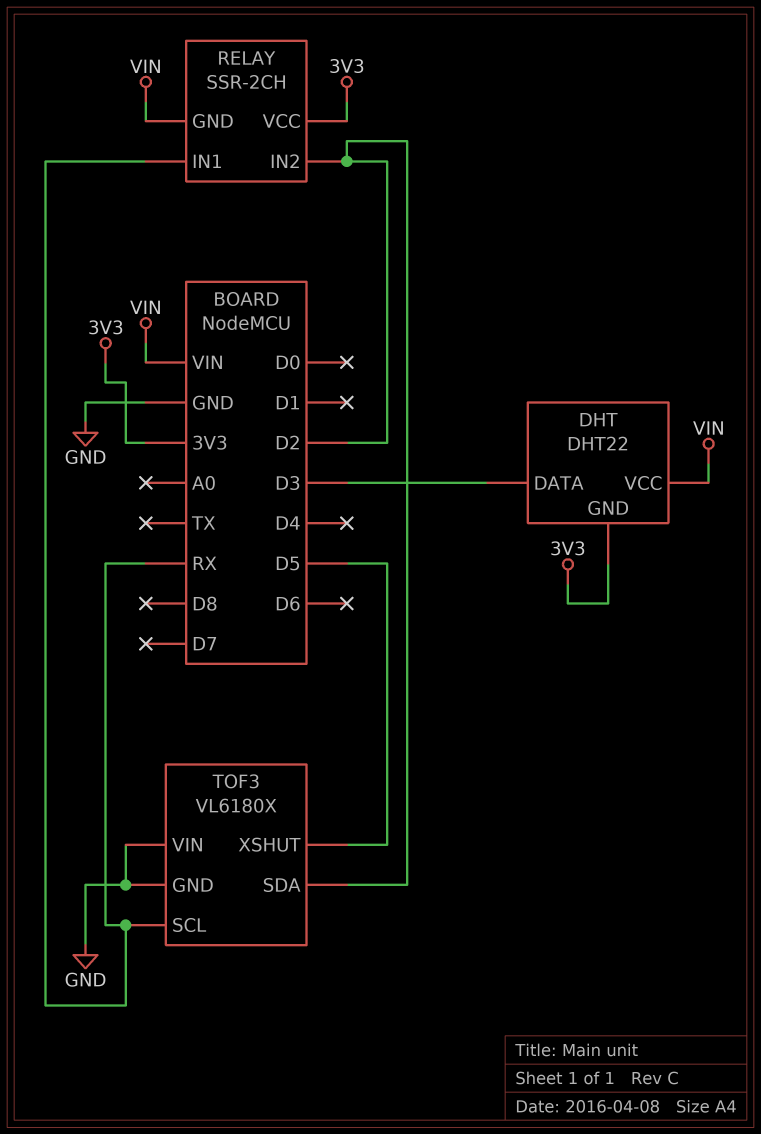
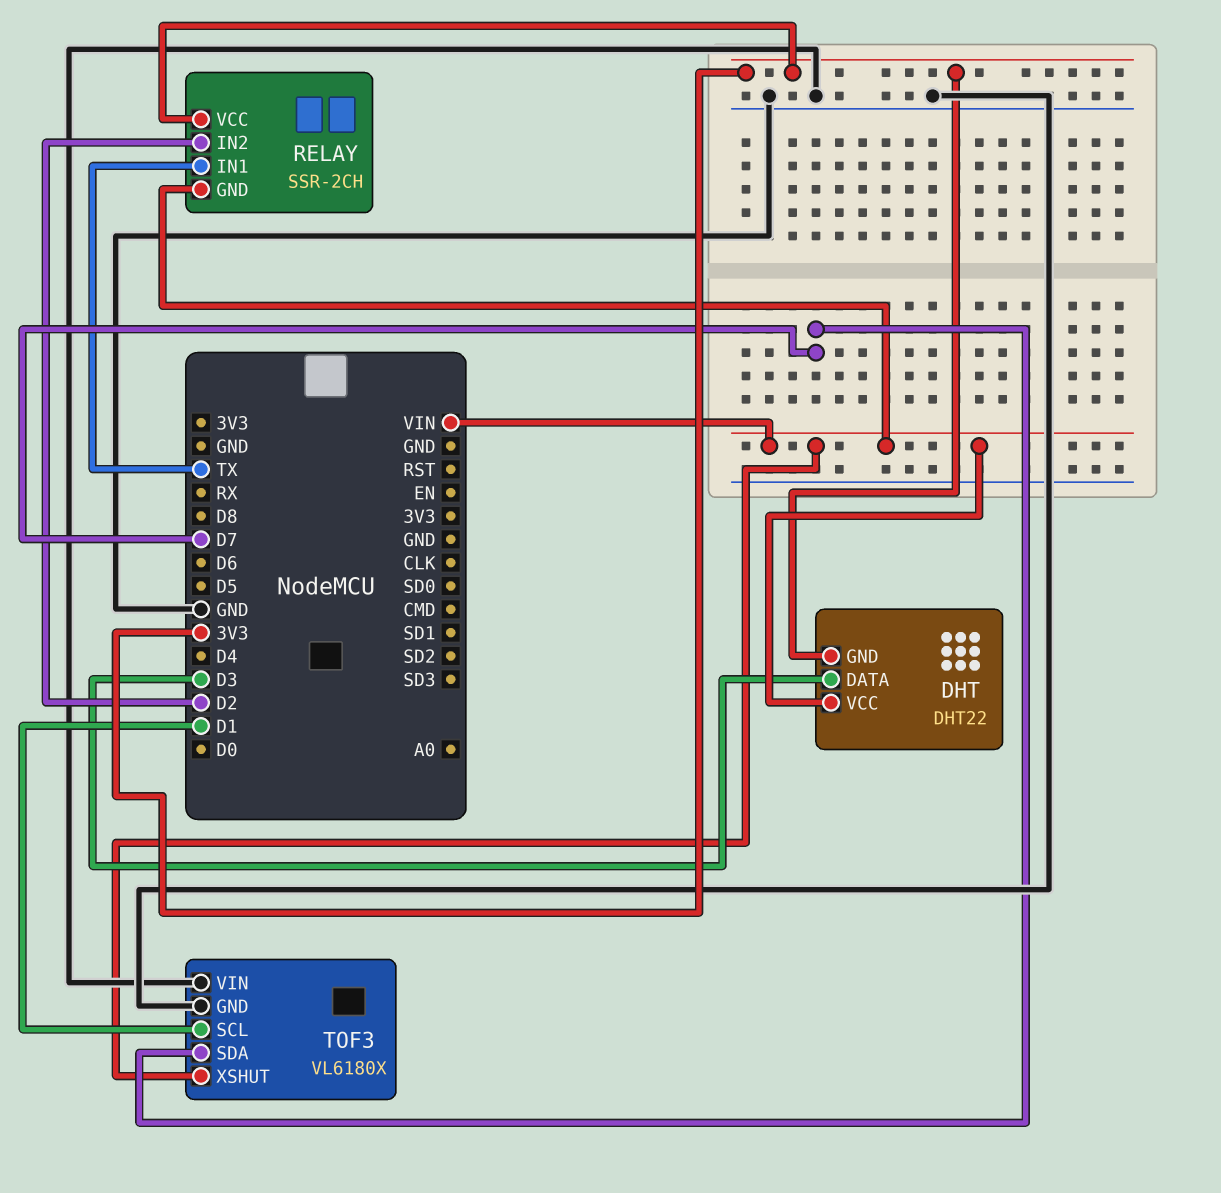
RELAY pin IN1: RX -> TX
TOF3 pin SCL: RX -> D1
TOF3 pin SDA: D2 -> D7
TOF3 pin XSHUT: D5 -> VIN

